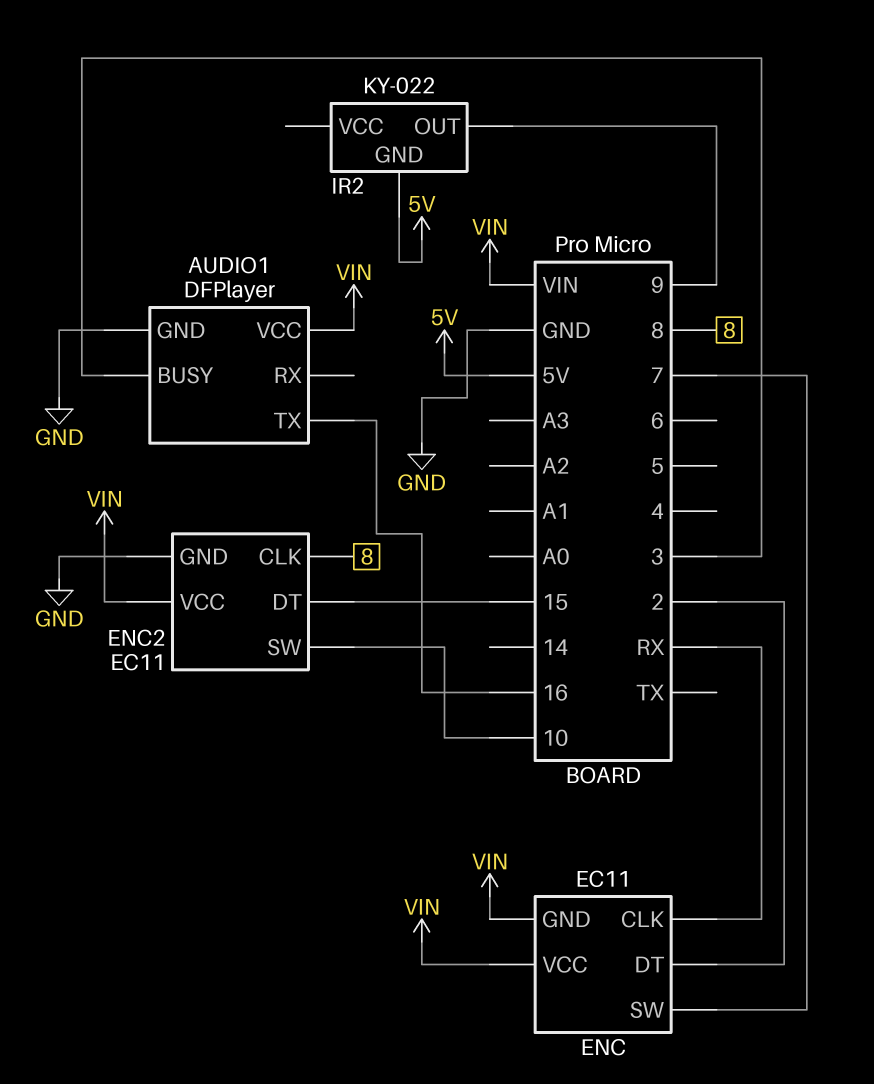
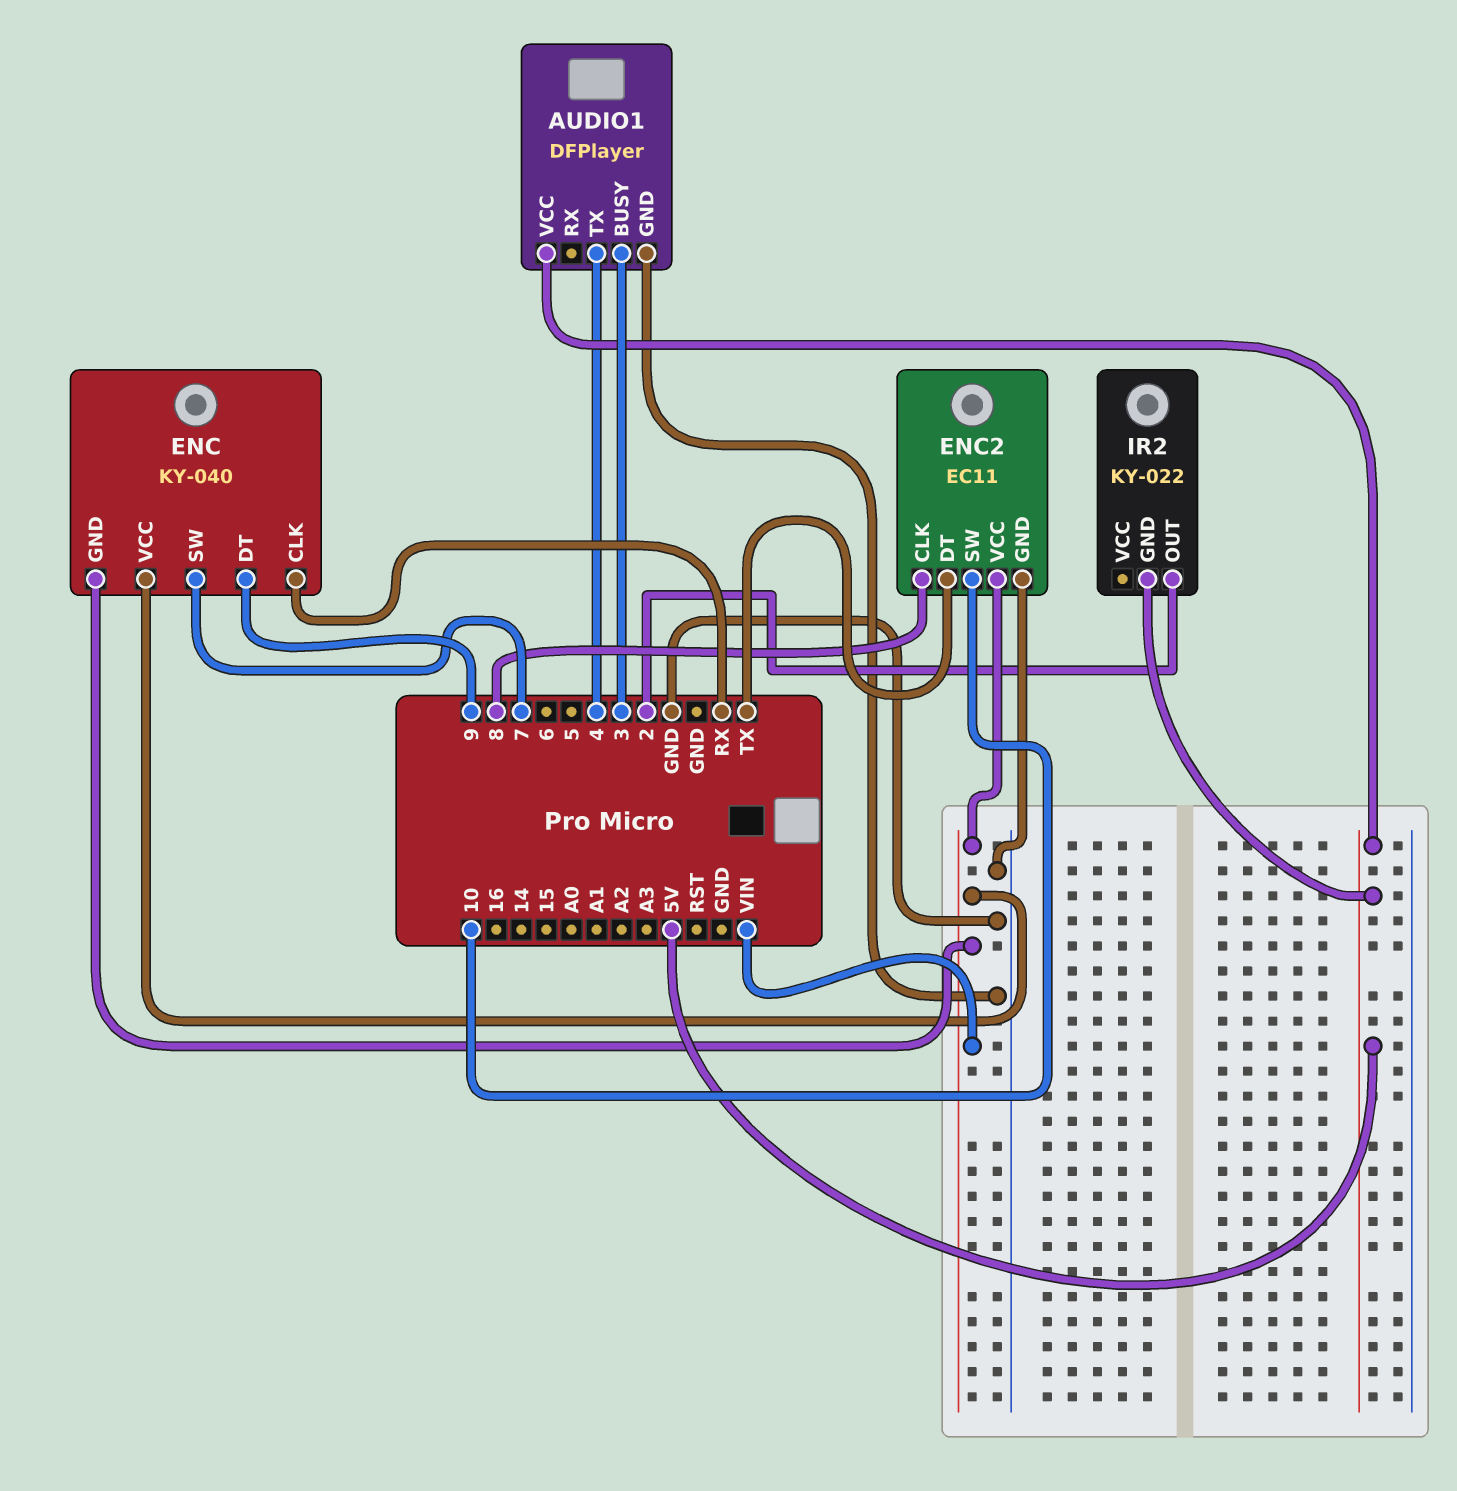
AUDIO1 pin TX: 16 -> 4
AUDIO1 pin VCC: VIN -> 5V
ENC: EC11 -> KY-040
ENC pin DT: 2 -> 9
ENC2 pin DT: 15 -> TX
IR2 pin OUT: 9 -> 2

